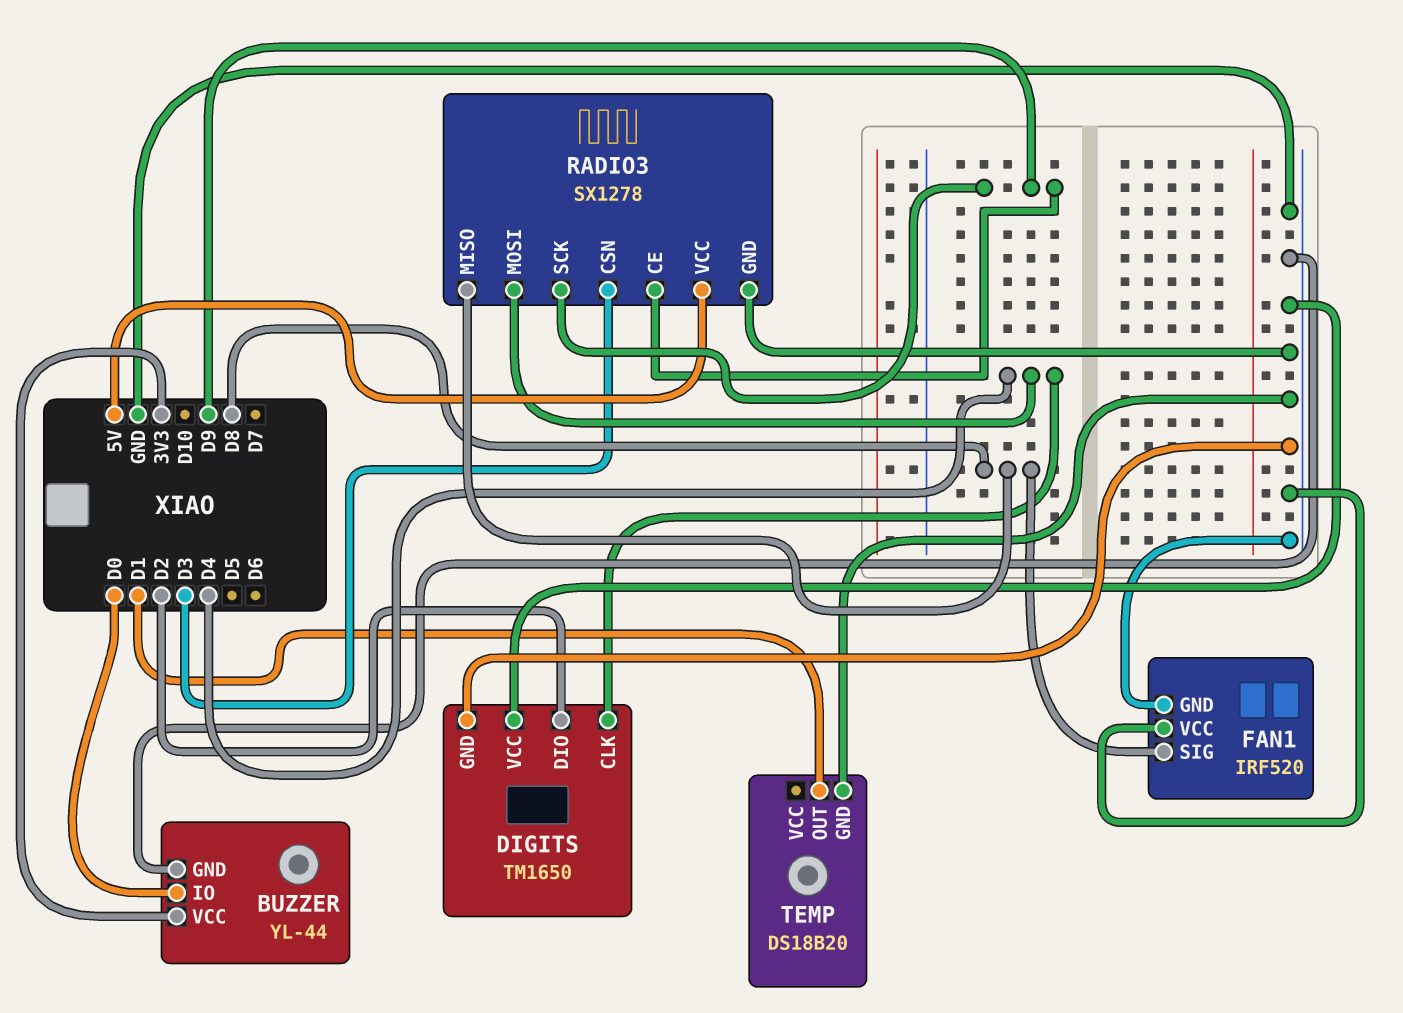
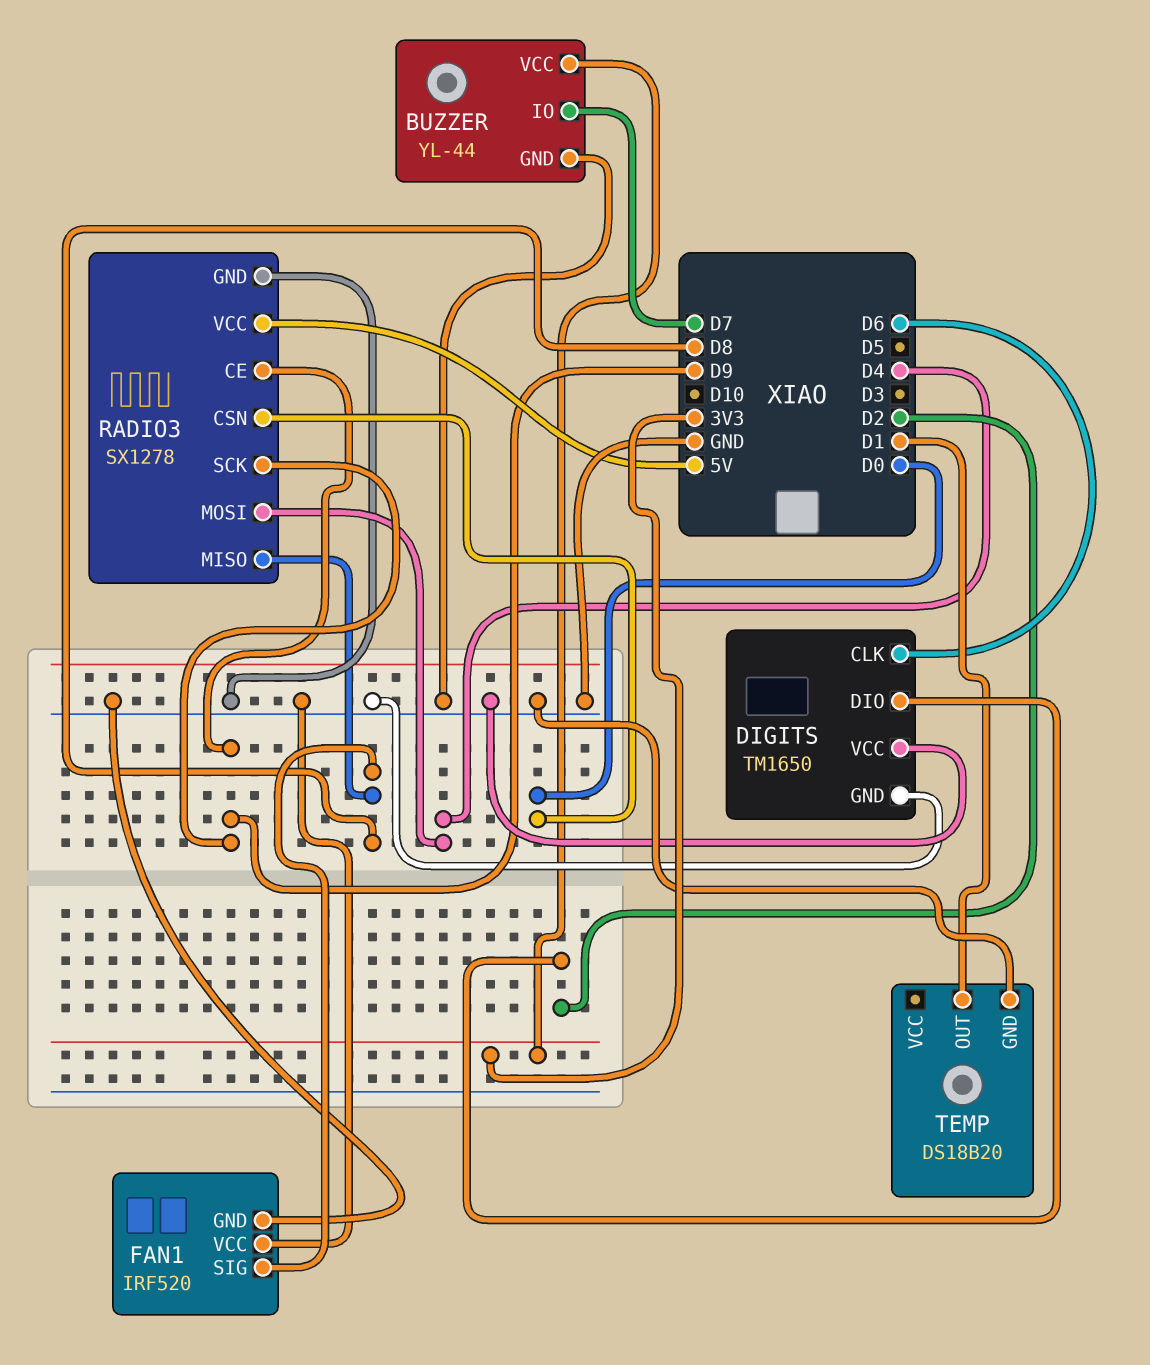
BUZZER pin IO: D0 -> D7
DIGITS pin CLK: D4 -> D6
RADIO3 pin CSN: D3 -> D0

